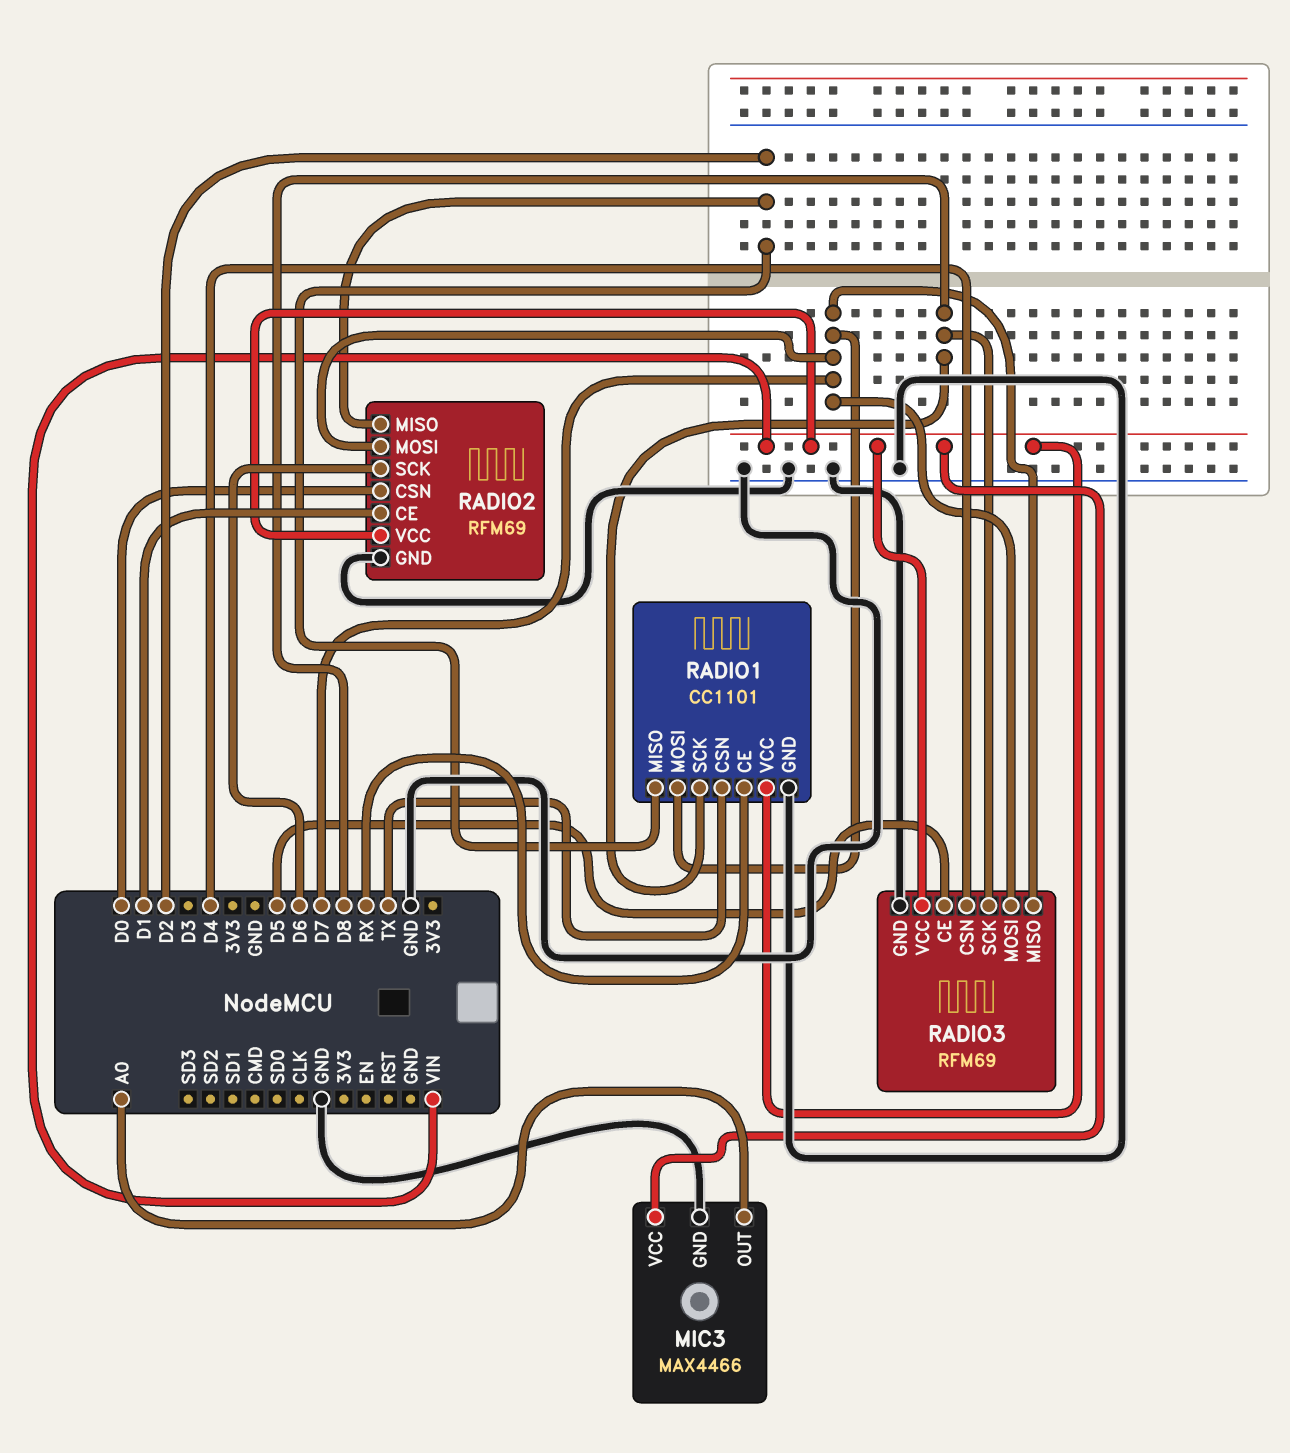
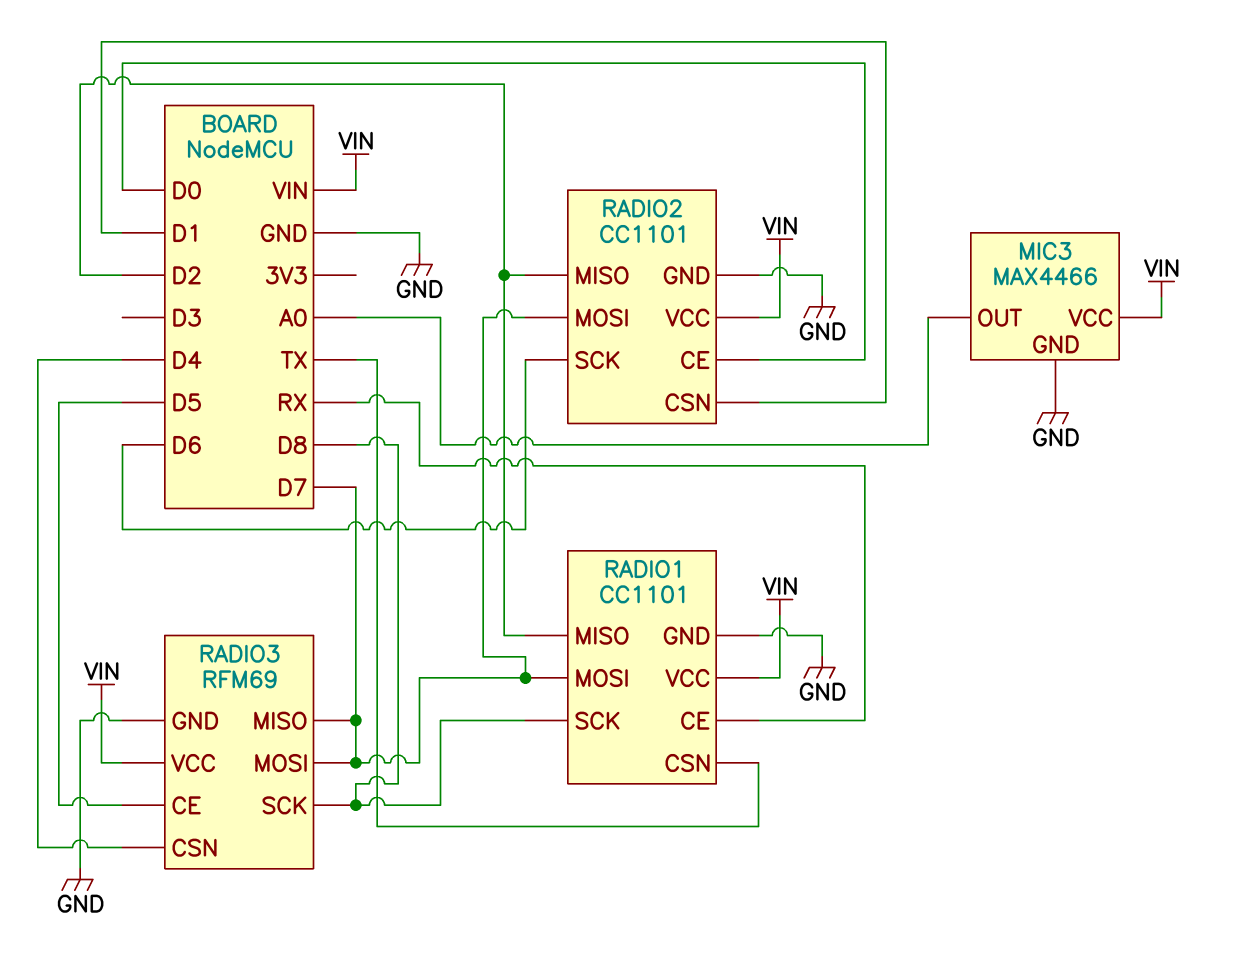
RADIO2: RFM69 -> CC1101
RADIO2 pin CE: D1 -> D0
RADIO2 pin CSN: D0 -> D1

